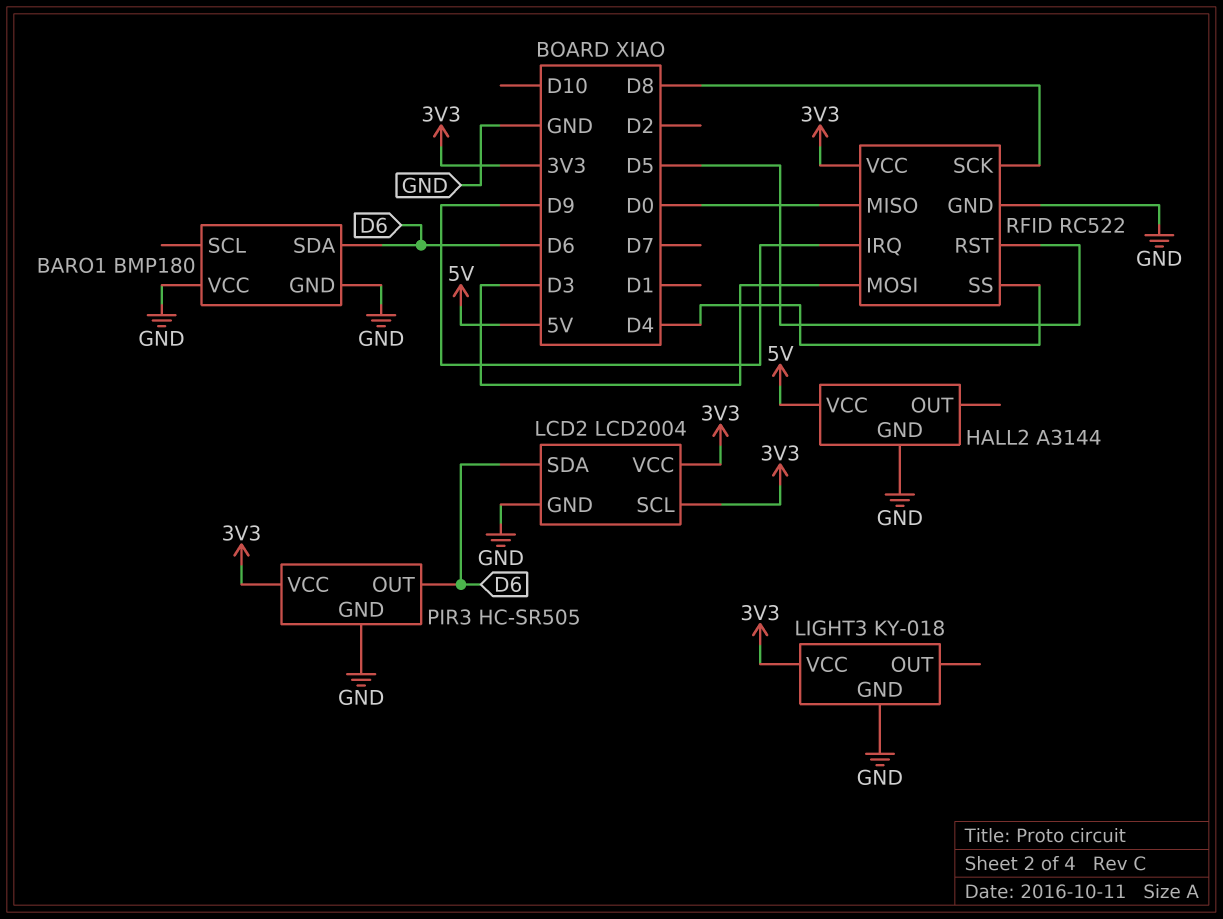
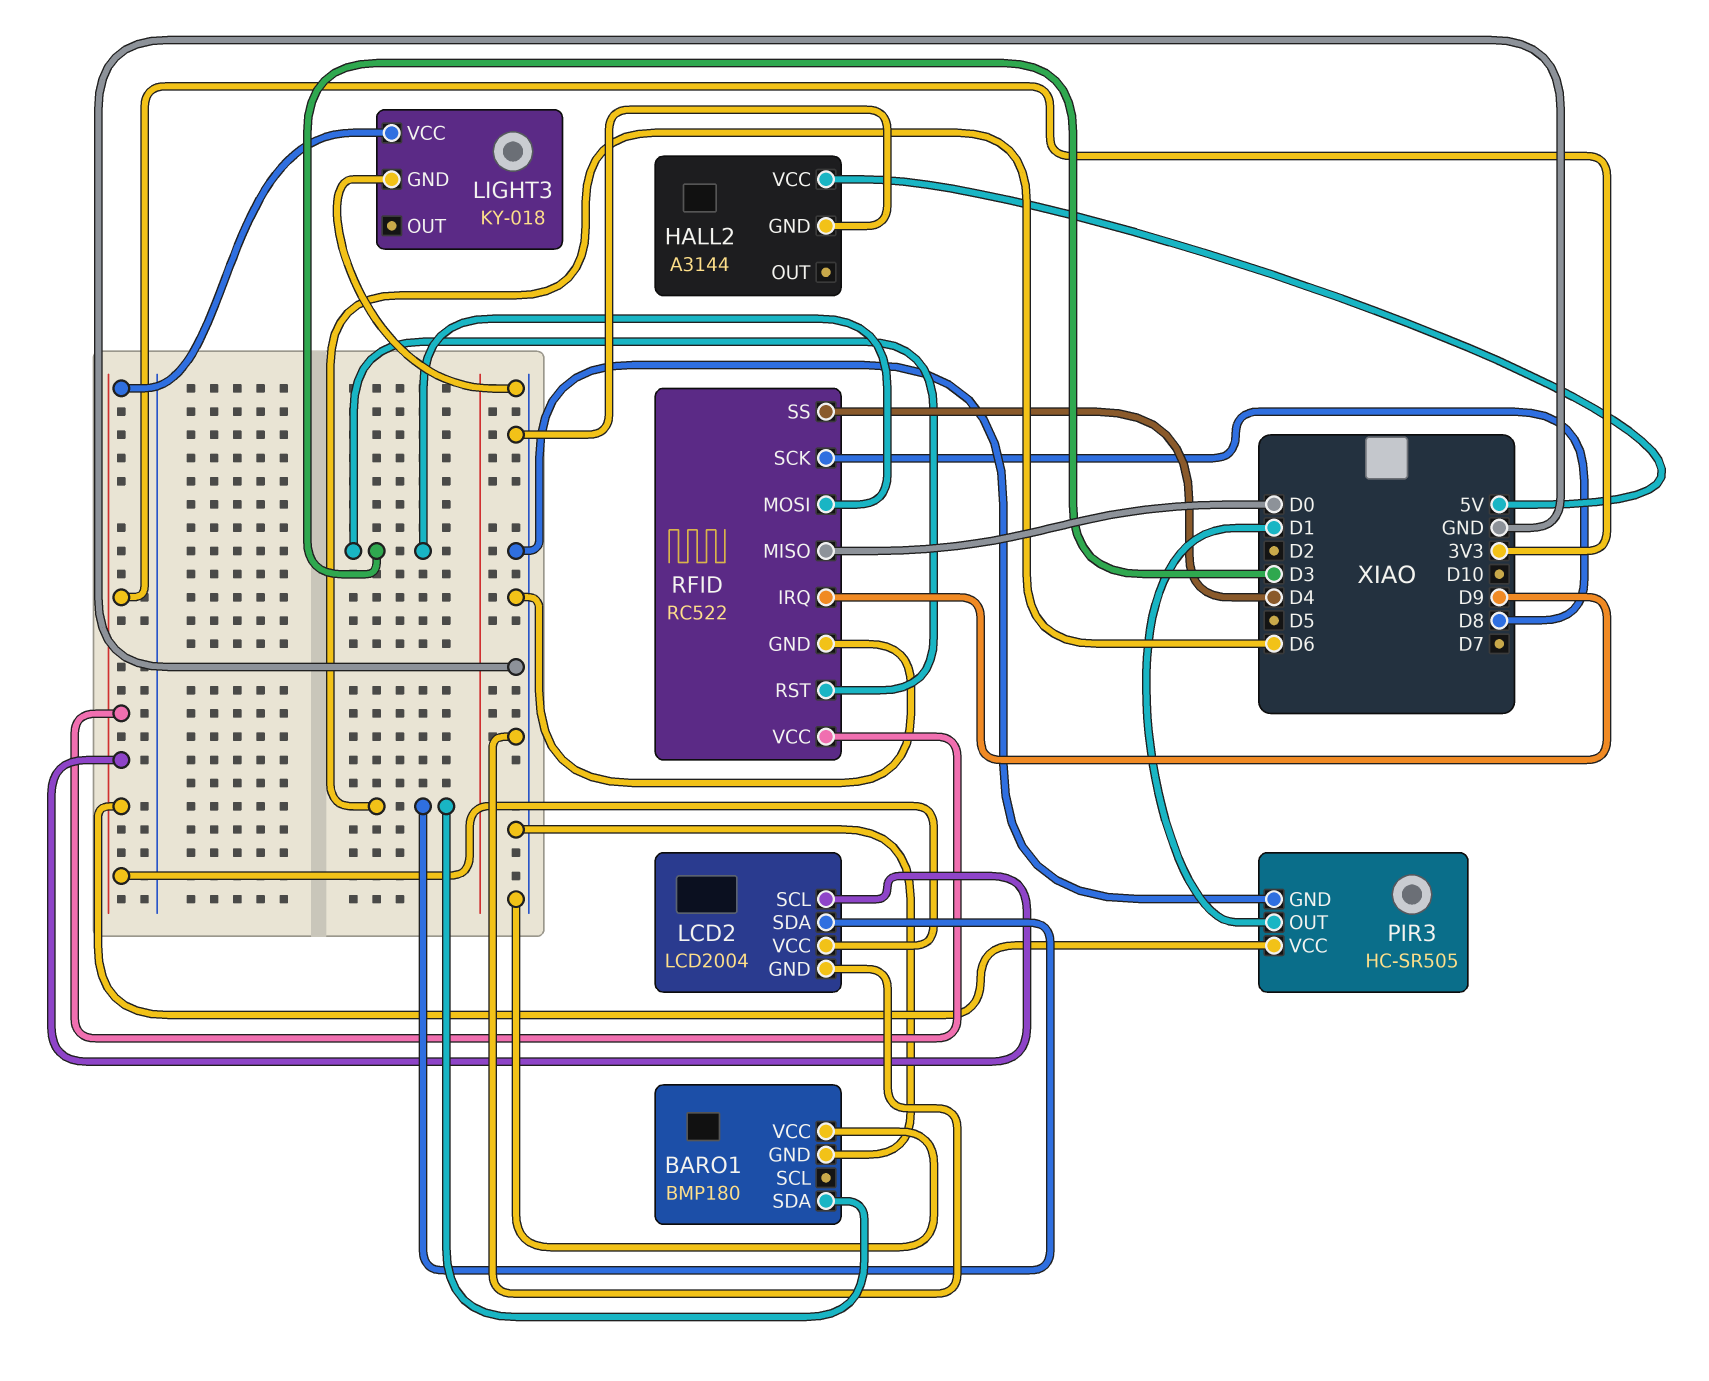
PIR3 pin OUT: D6 -> D1
RFID pin RST: D5 -> D3

